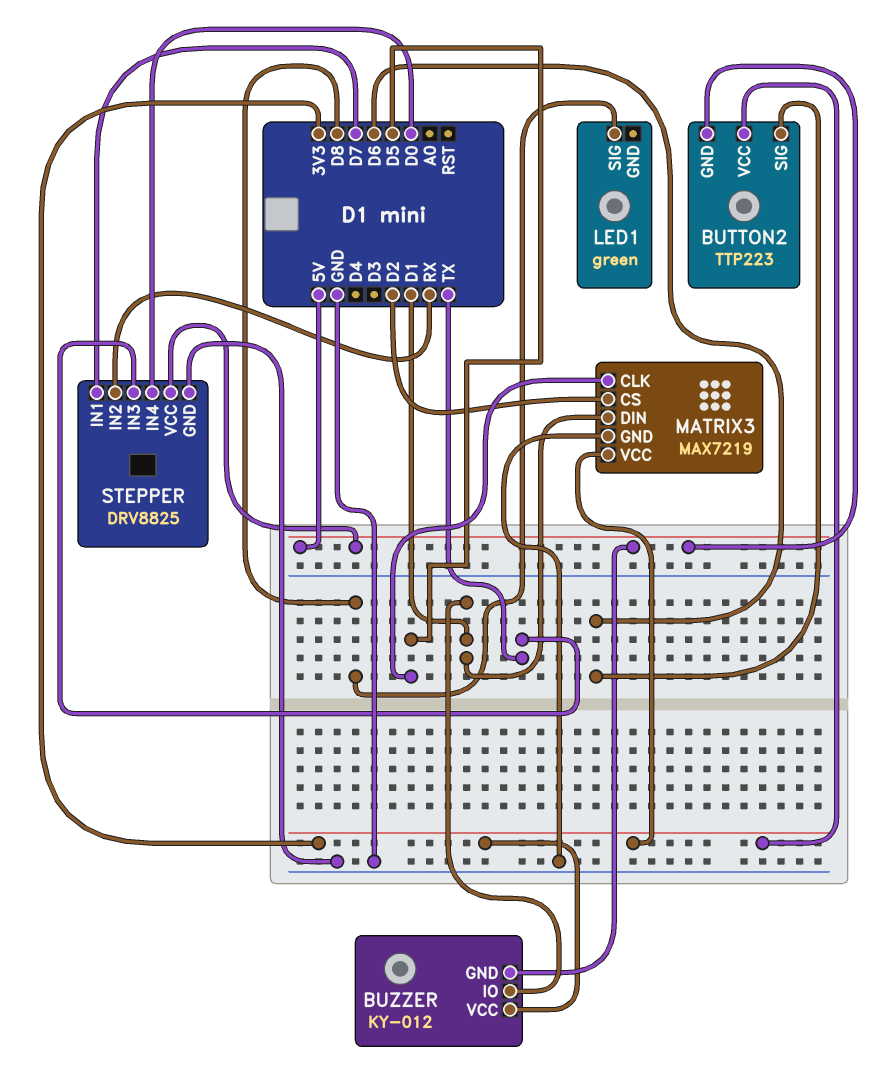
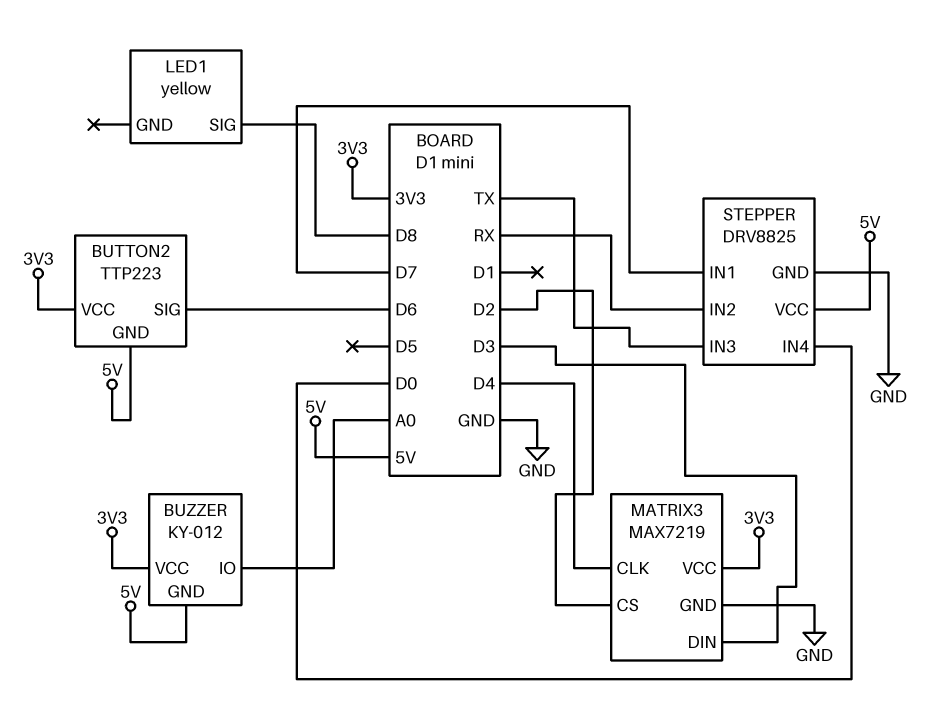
BUZZER pin IO: D1 -> A0
LED1: green -> yellow
MATRIX3 pin CLK: D5 -> D4
MATRIX3 pin DIN: D1 -> D3

